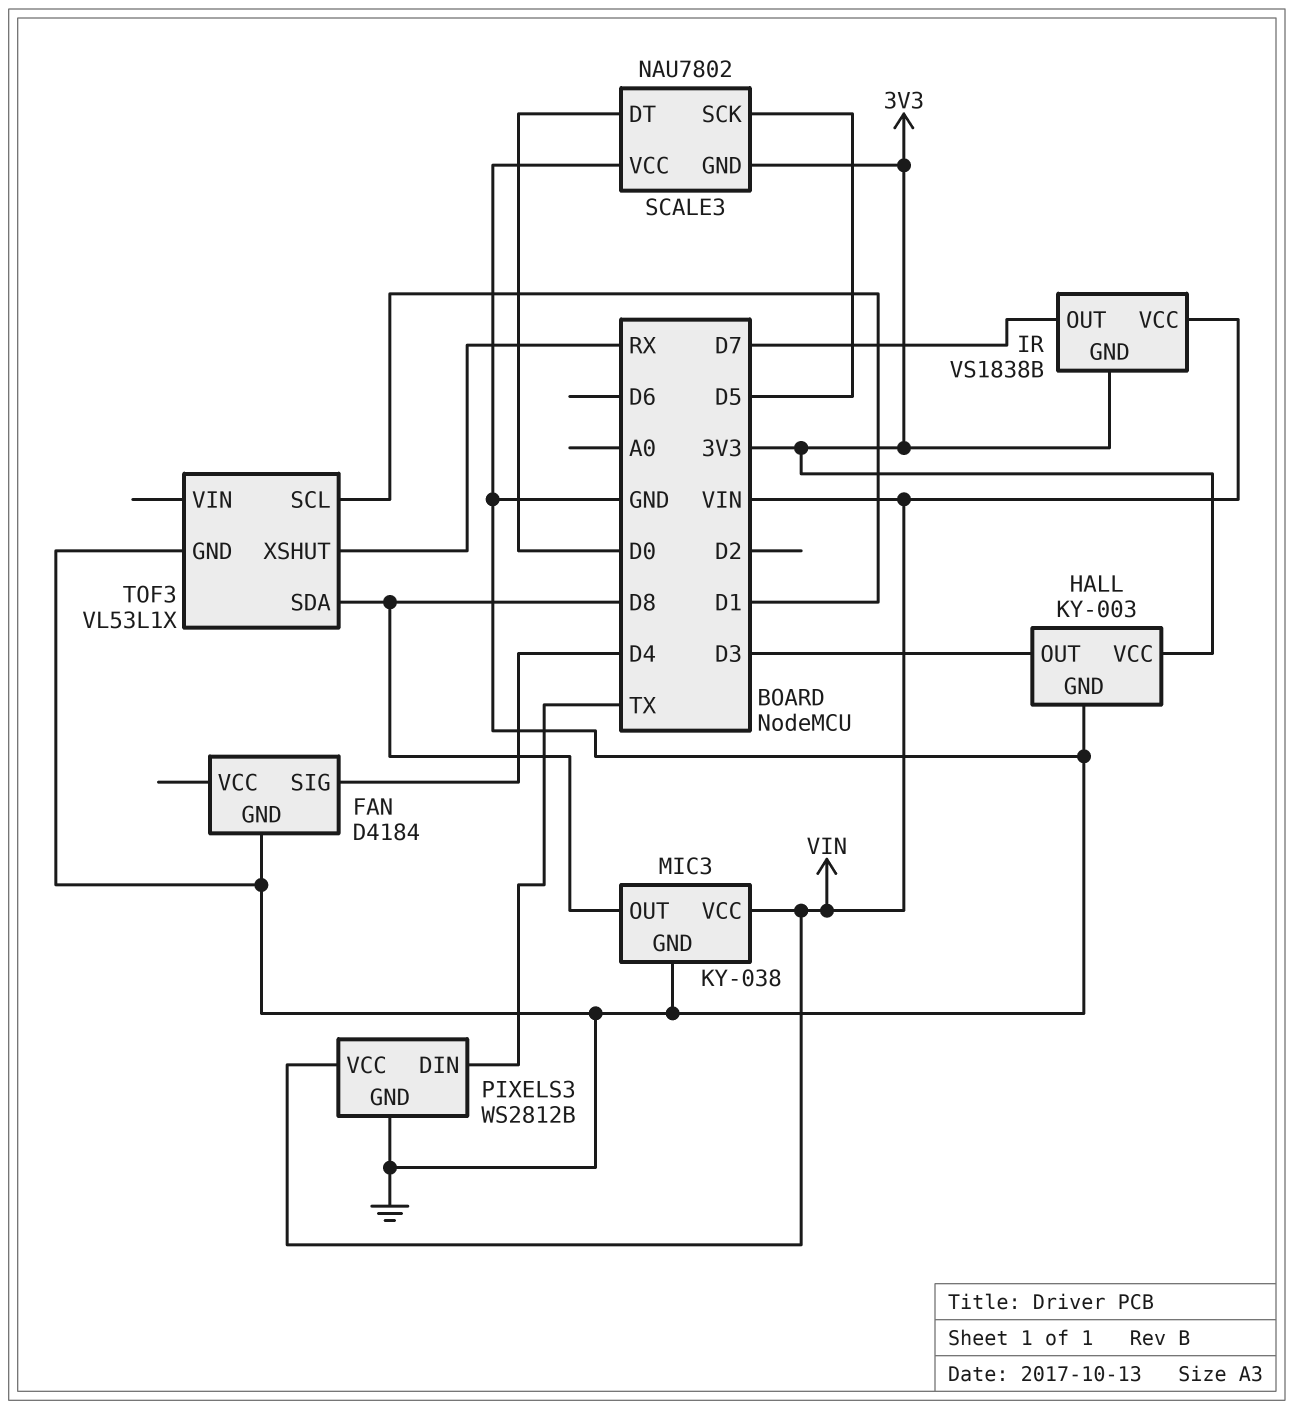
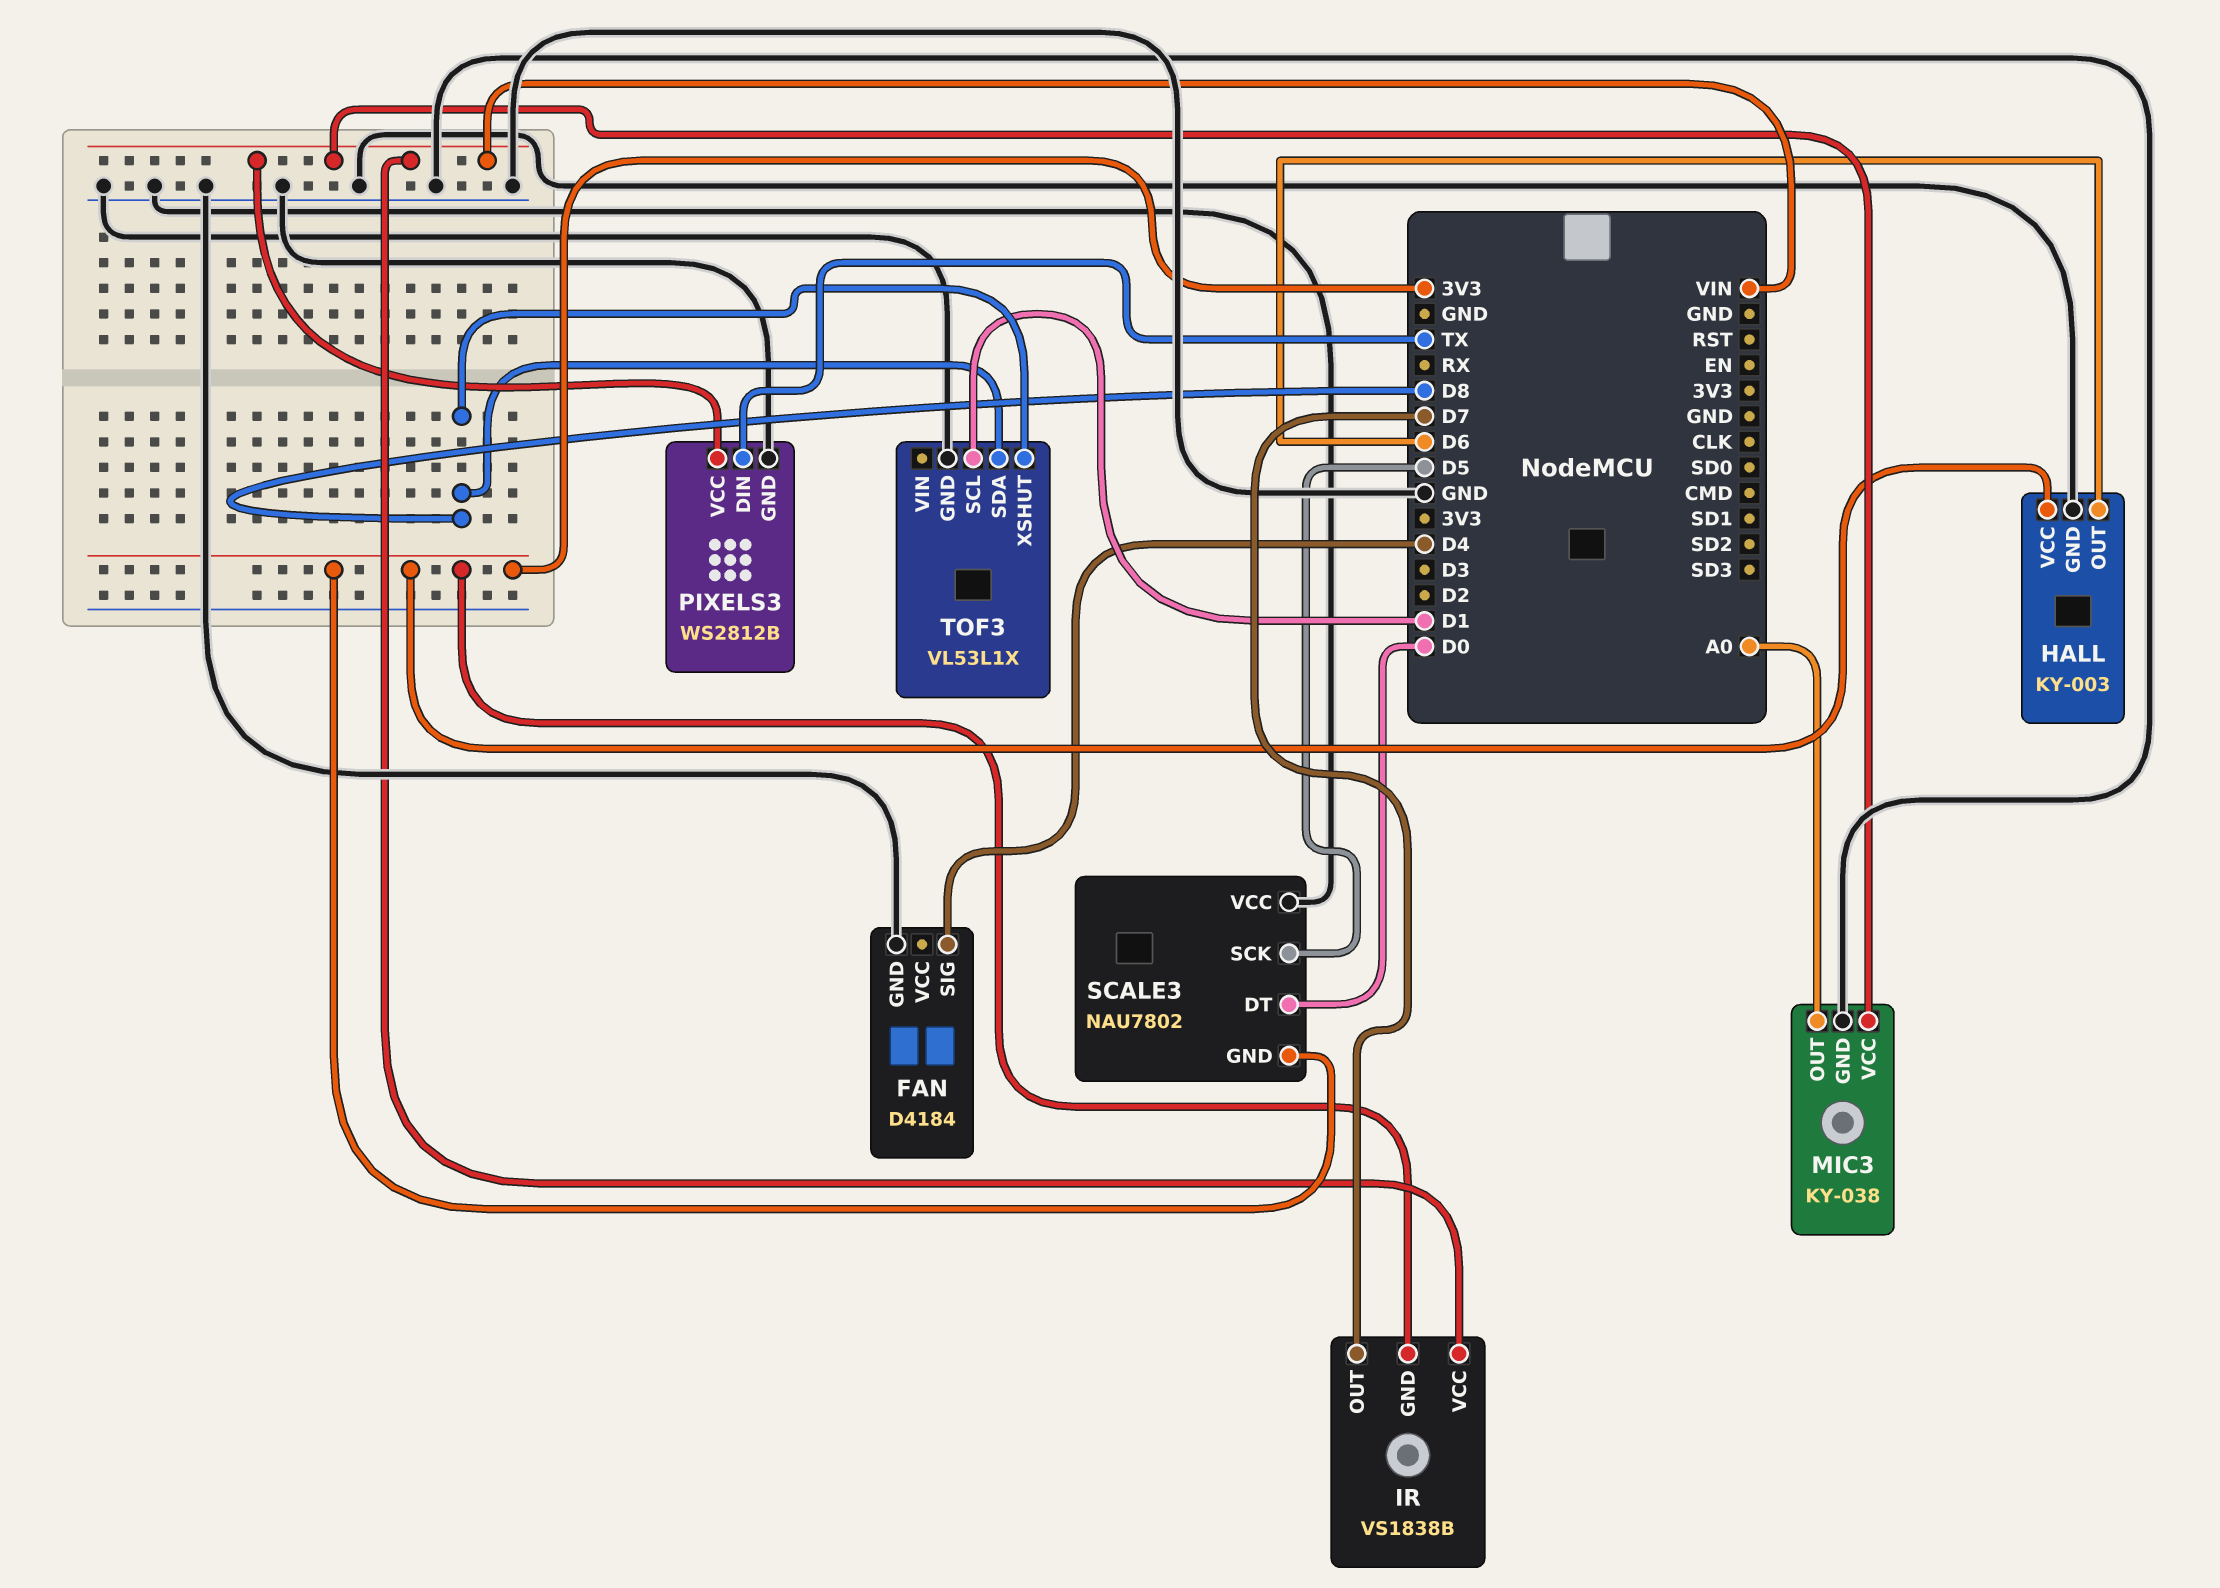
HALL pin OUT: D3 -> D6
MIC3 pin OUT: D8 -> A0
TOF3 pin XSHUT: RX -> D8

